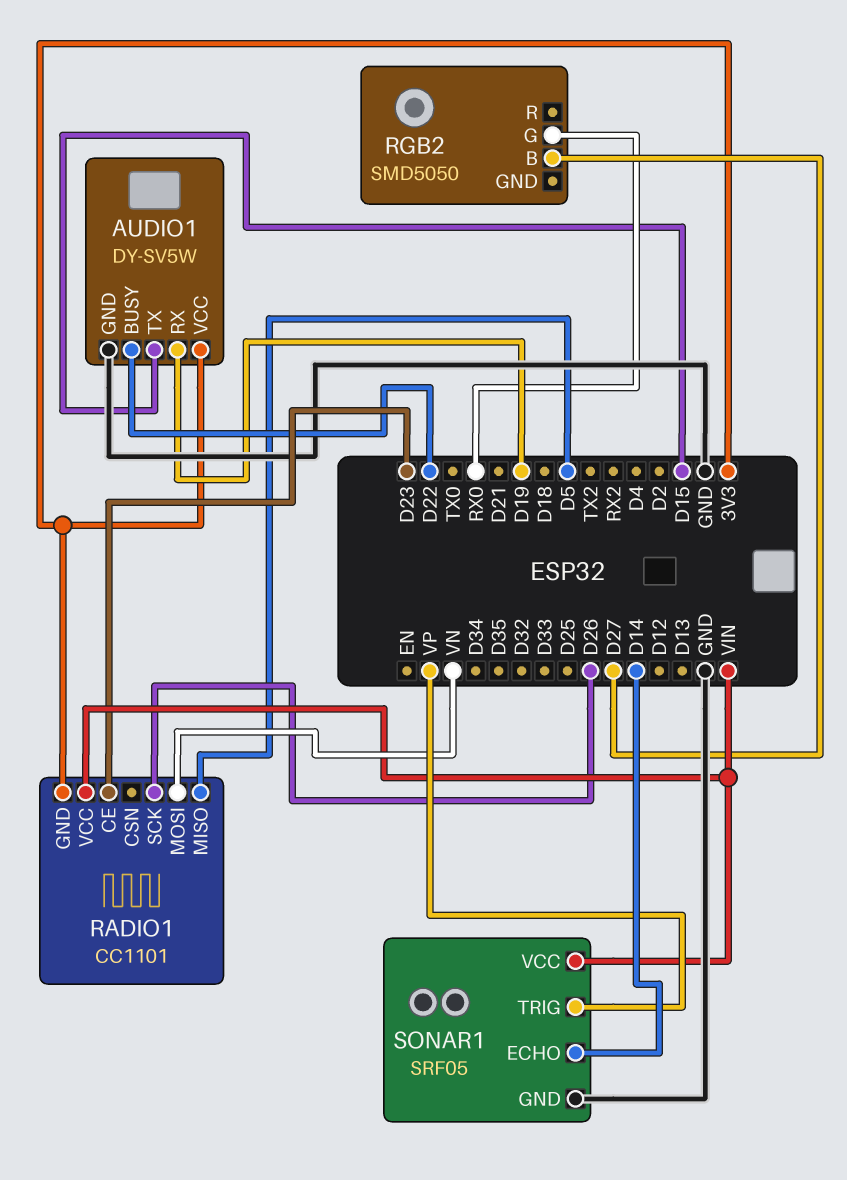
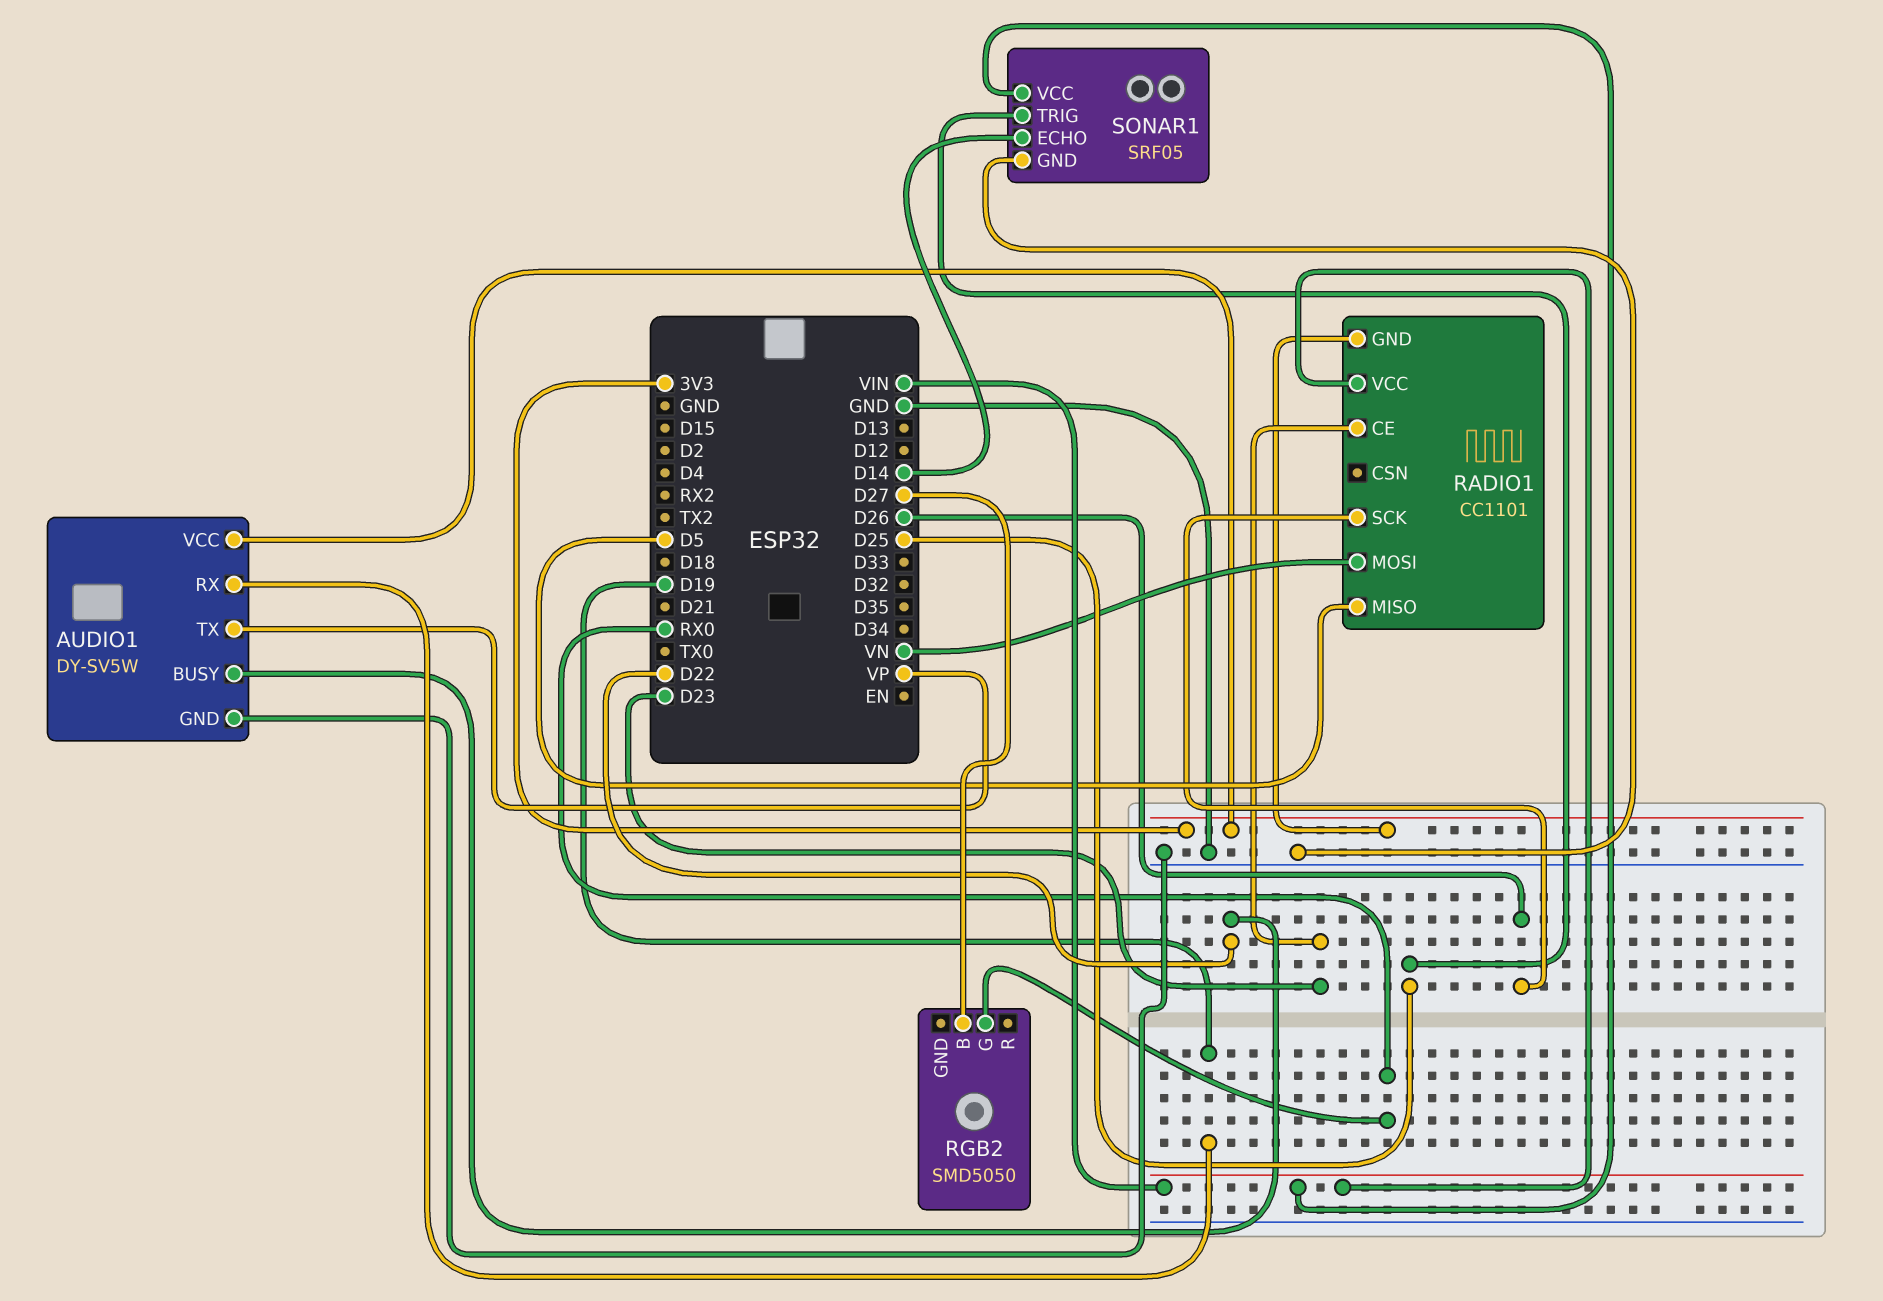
AUDIO1 pin TX: D15 -> VP
SONAR1 pin TRIG: VP -> D25

